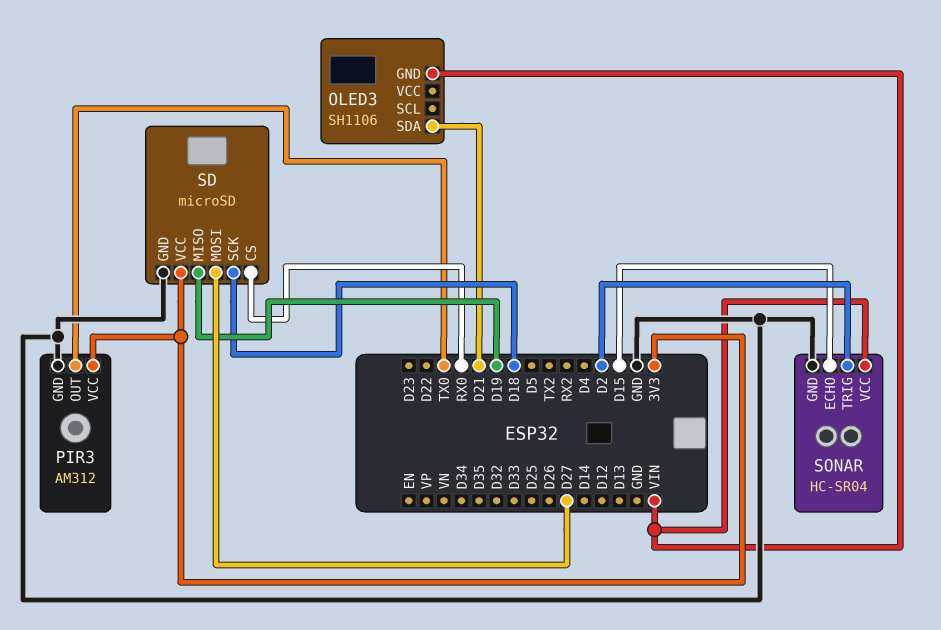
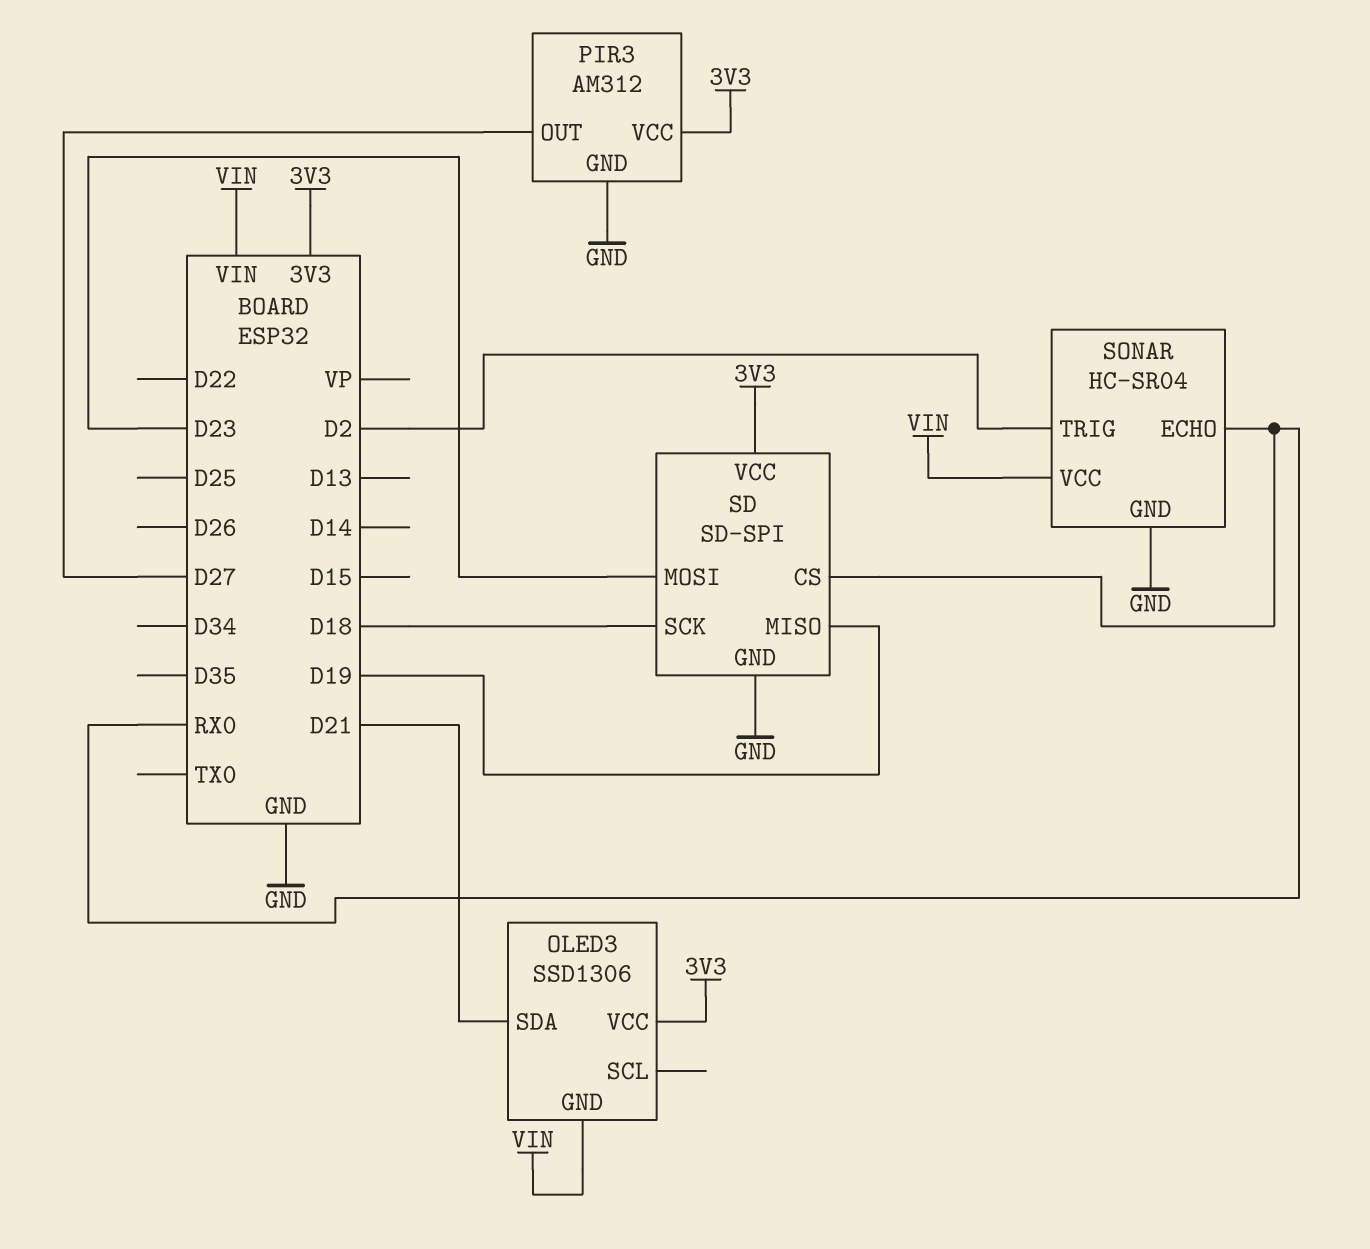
OLED3: SH1106 -> SSD1306
OLED3 pin VCC: none -> 3V3
PIR3 pin OUT: TX0 -> D27
SD: microSD -> SD-SPI
SD pin MOSI: D27 -> D23
SONAR pin ECHO: D15 -> RX0

